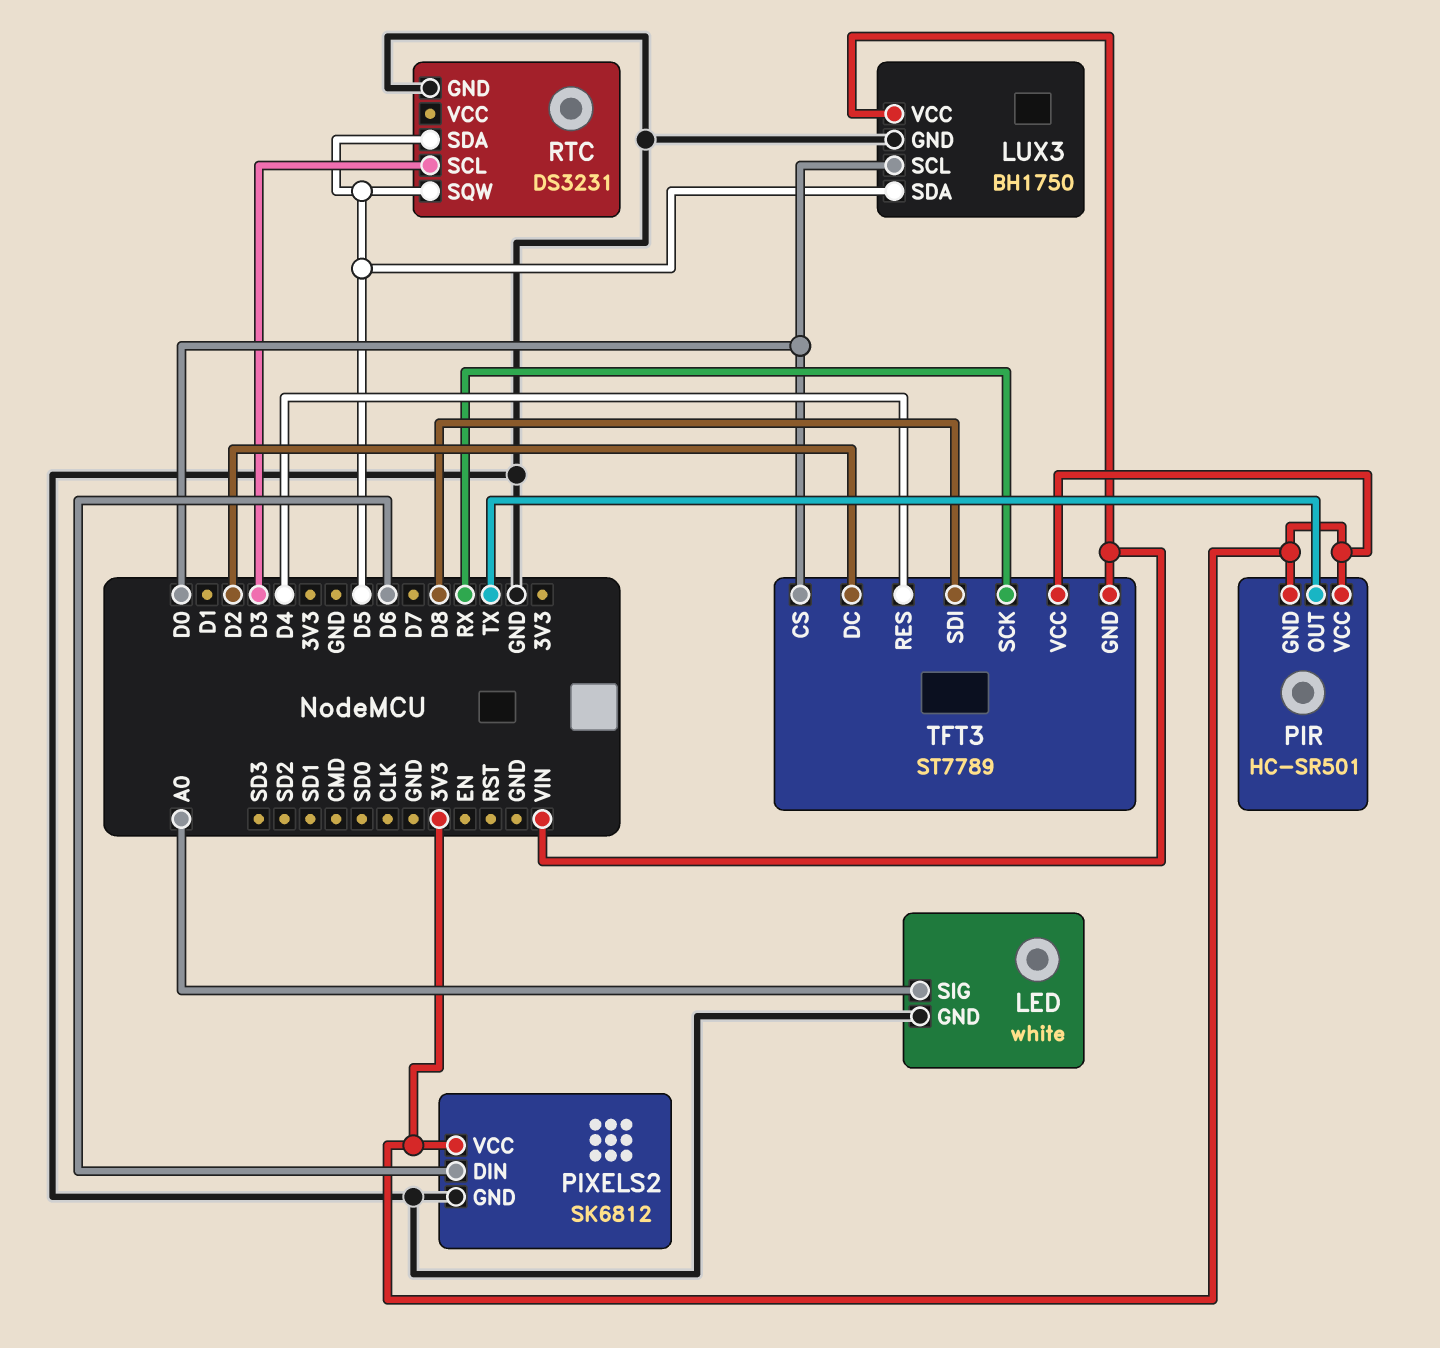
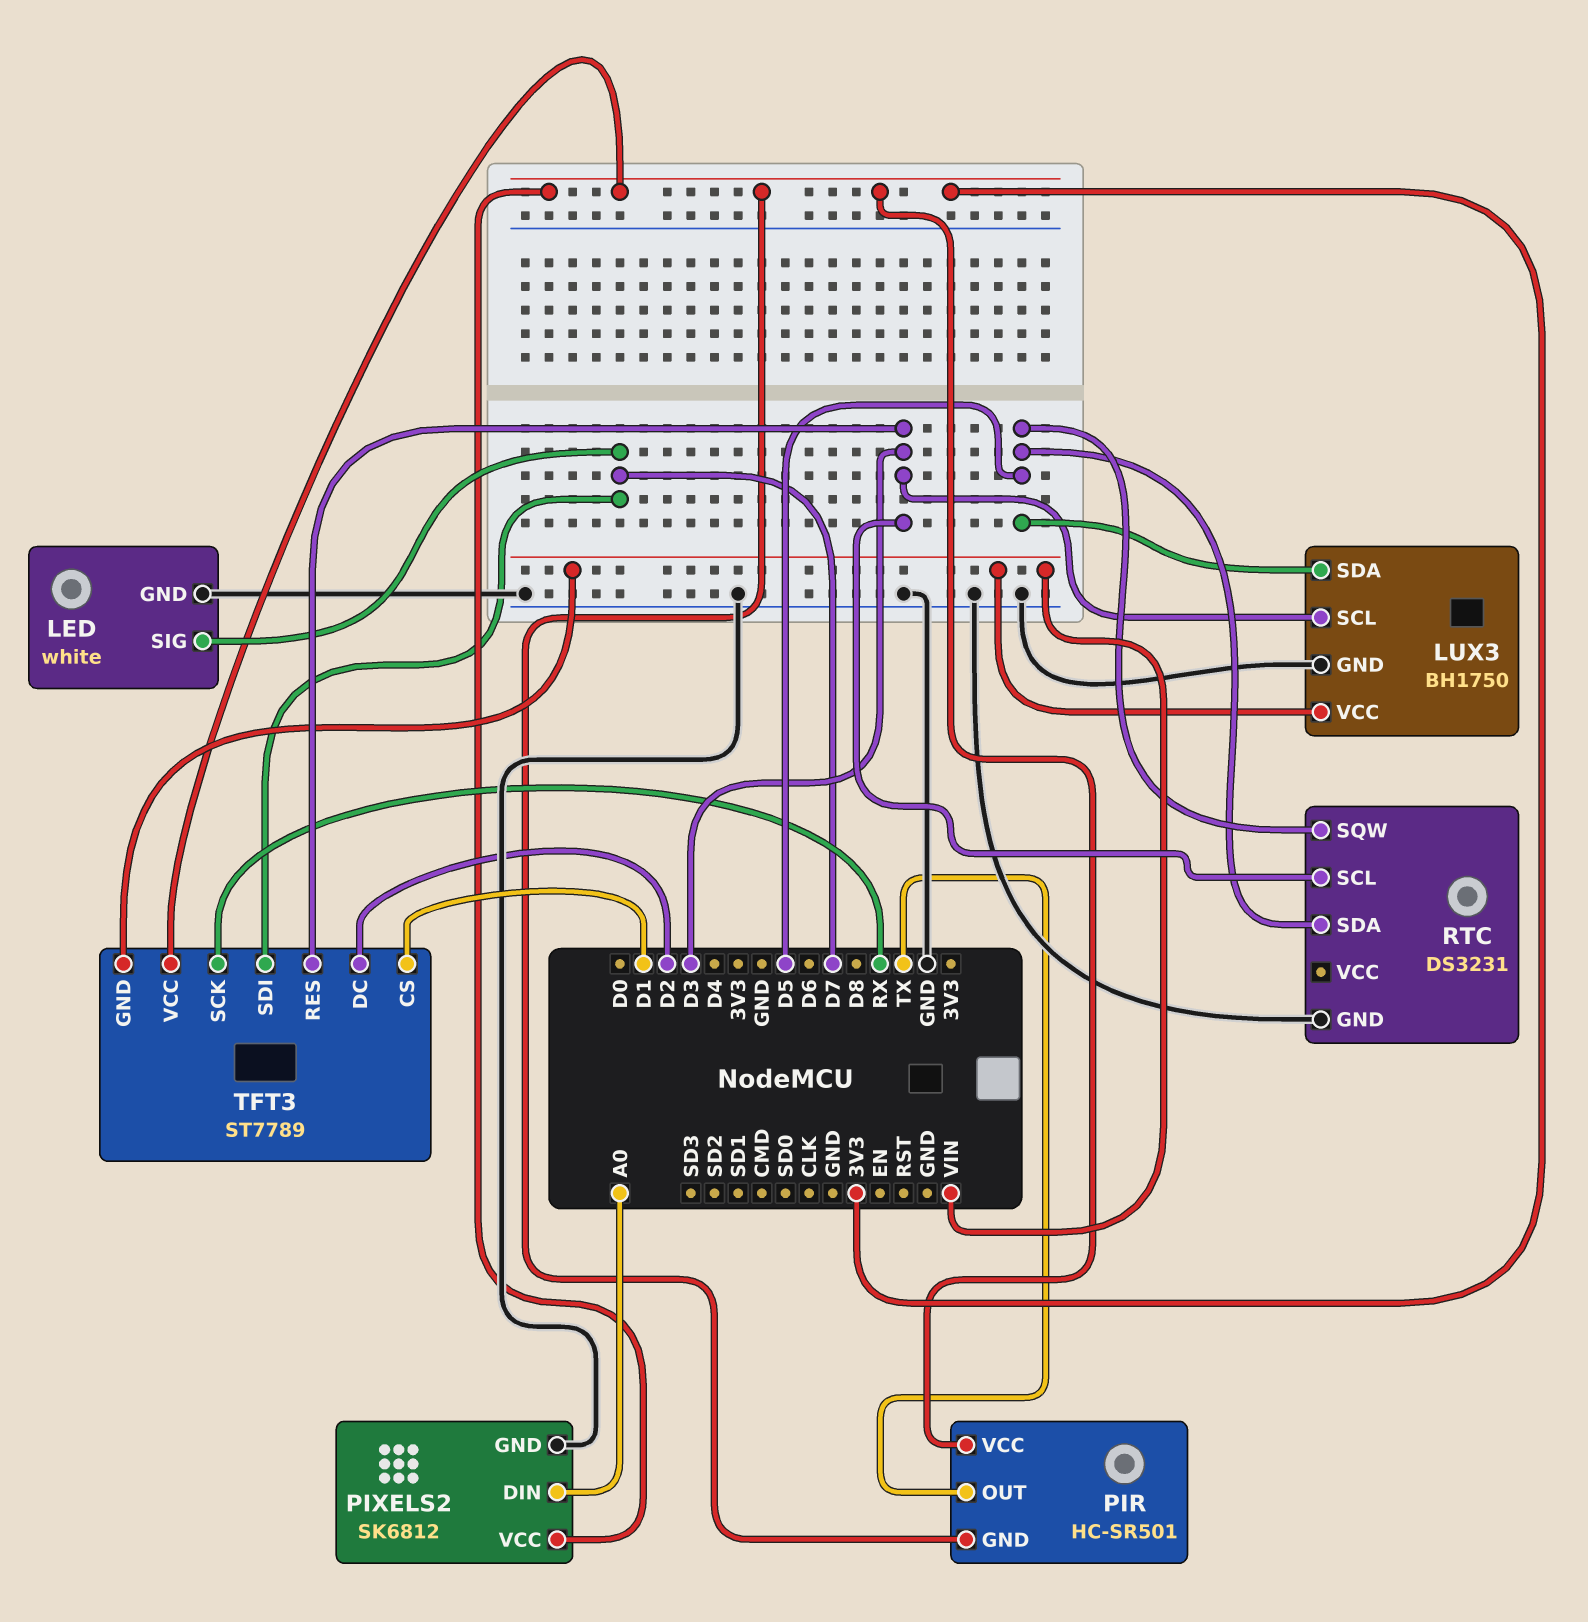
LED pin SIG: A0 -> D7
LUX3 pin SCL: D0 -> D3
PIXELS2 pin DIN: D6 -> A0
TFT3 pin CS: D0 -> D1
TFT3 pin RES: D4 -> D3
TFT3 pin SDI: D8 -> D7

